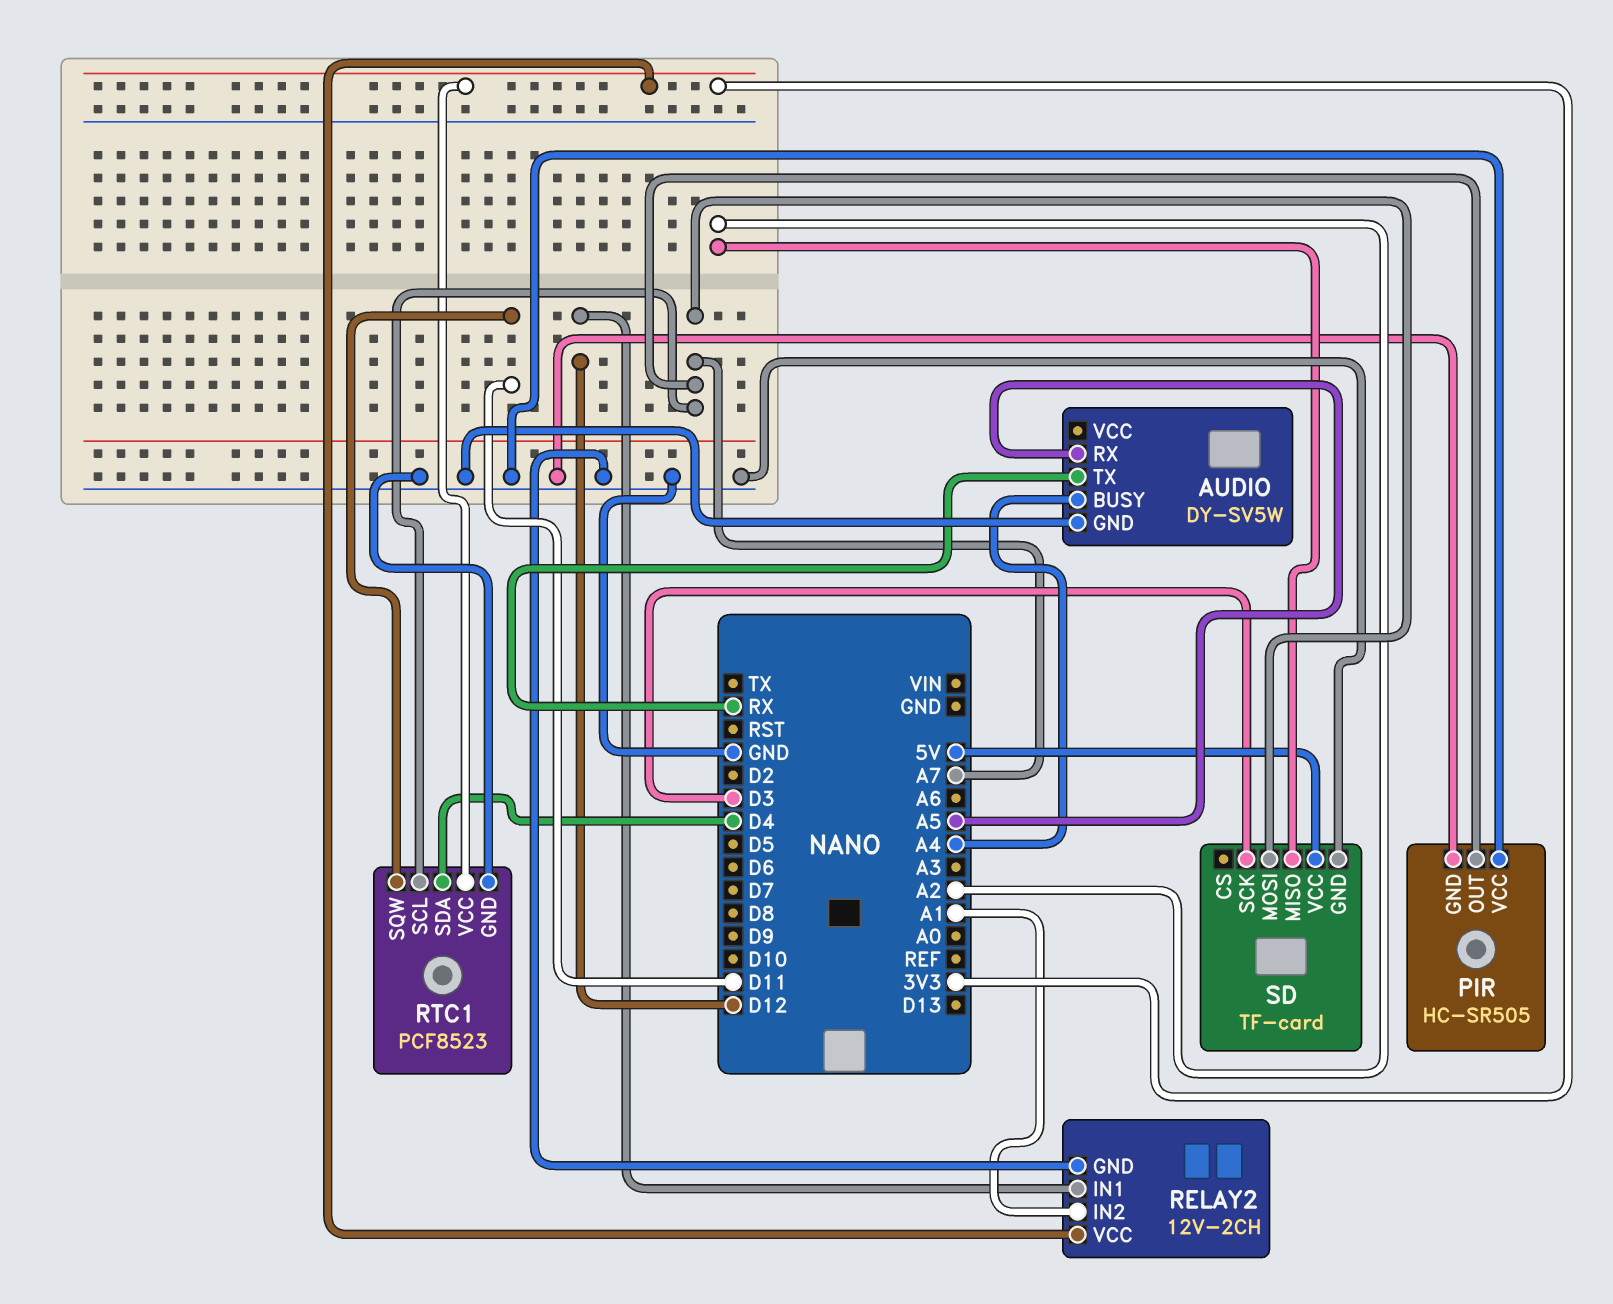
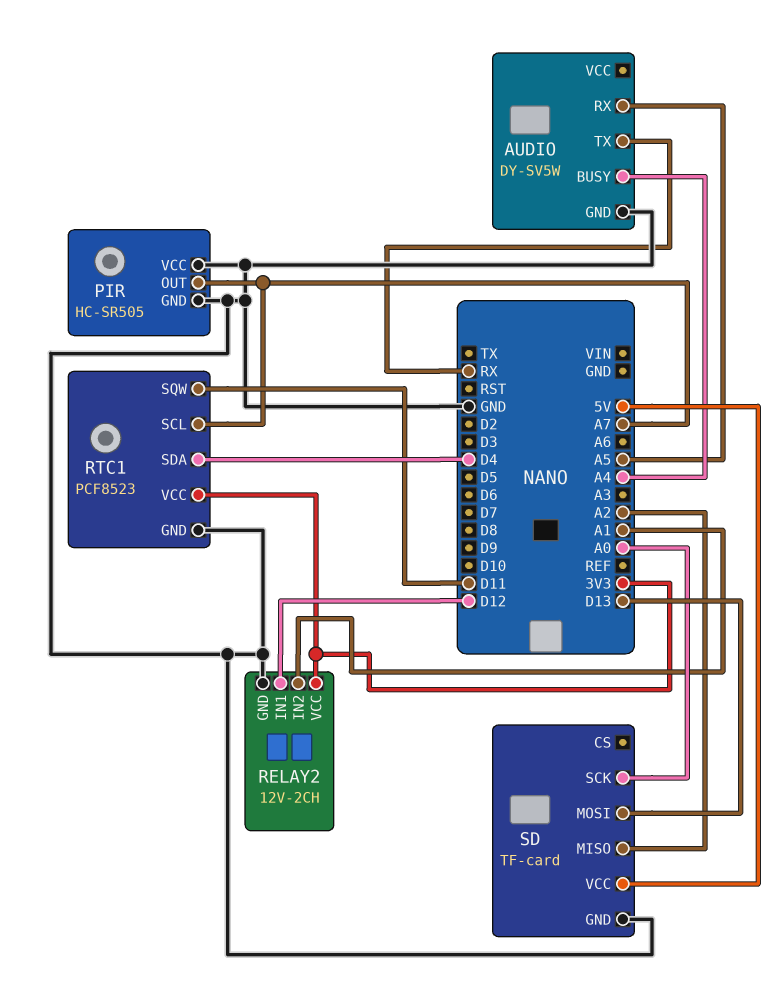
SD pin MOSI: A7 -> D13
SD pin SCK: D3 -> A0

